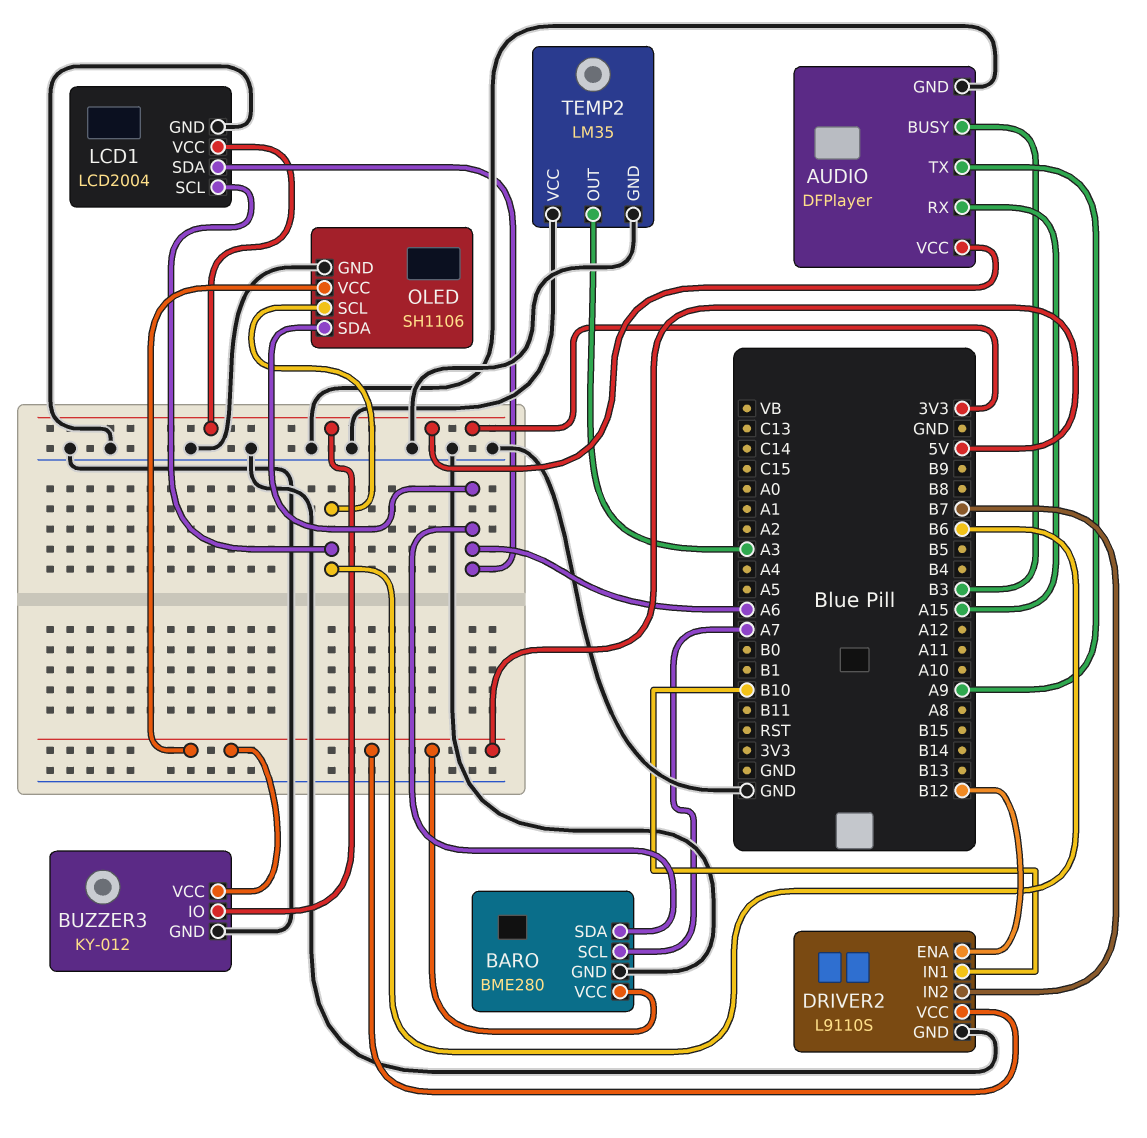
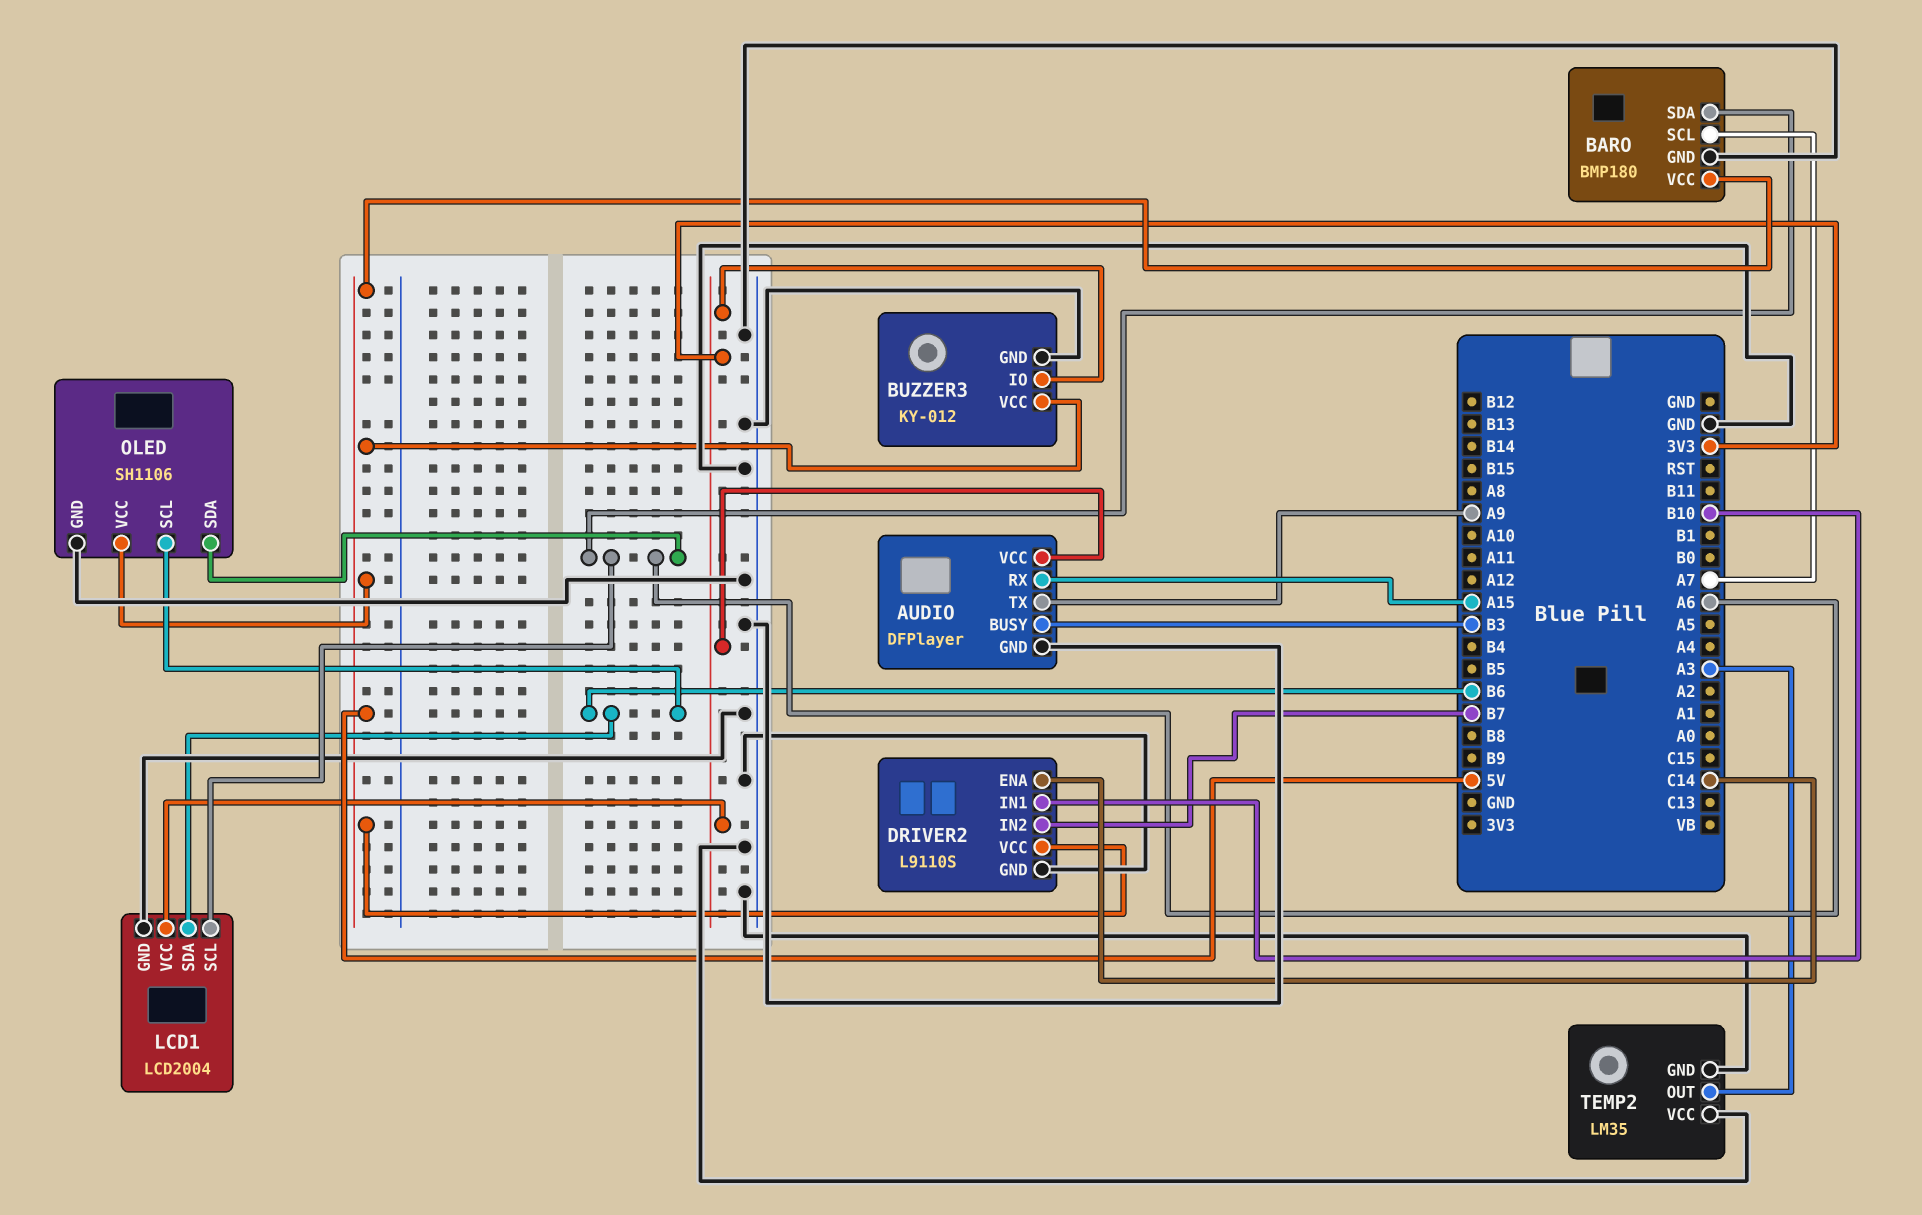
BARO: BME280 -> BMP180
DRIVER2 pin ENA: B12 -> C14
LCD1 pin SCL: B6 -> A6
LCD1 pin SDA: A6 -> B6

